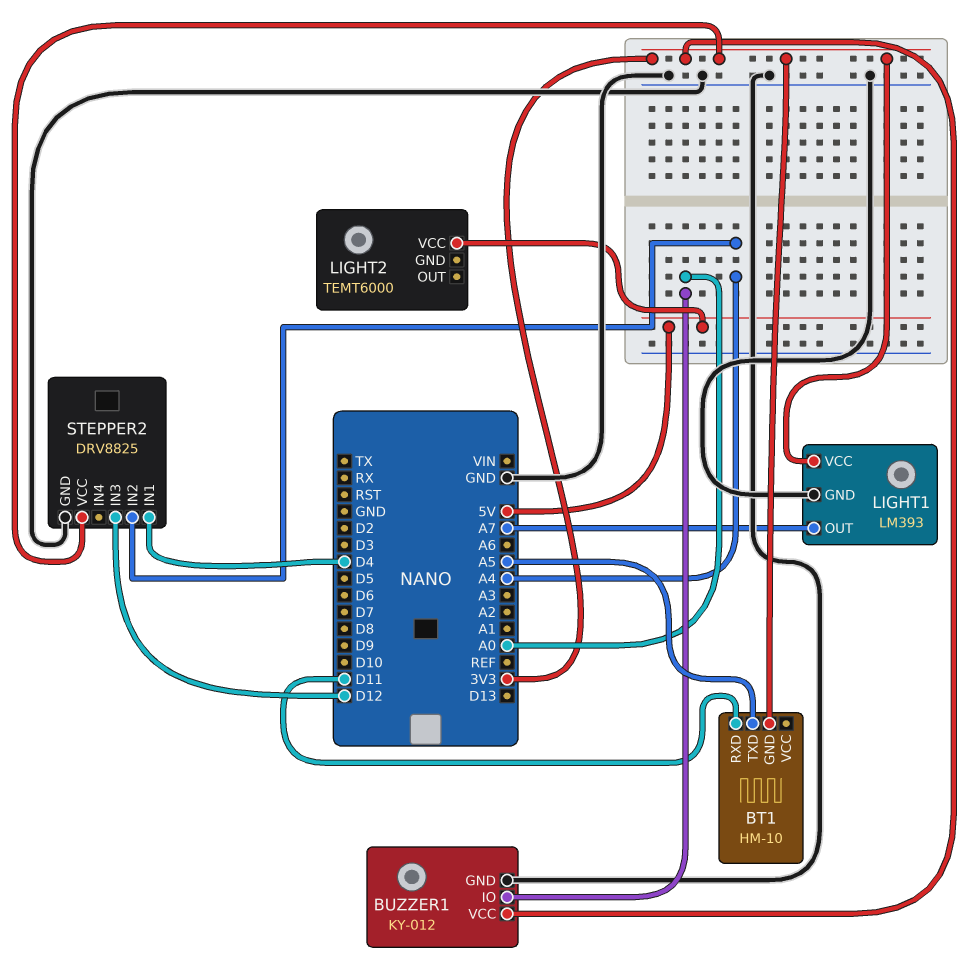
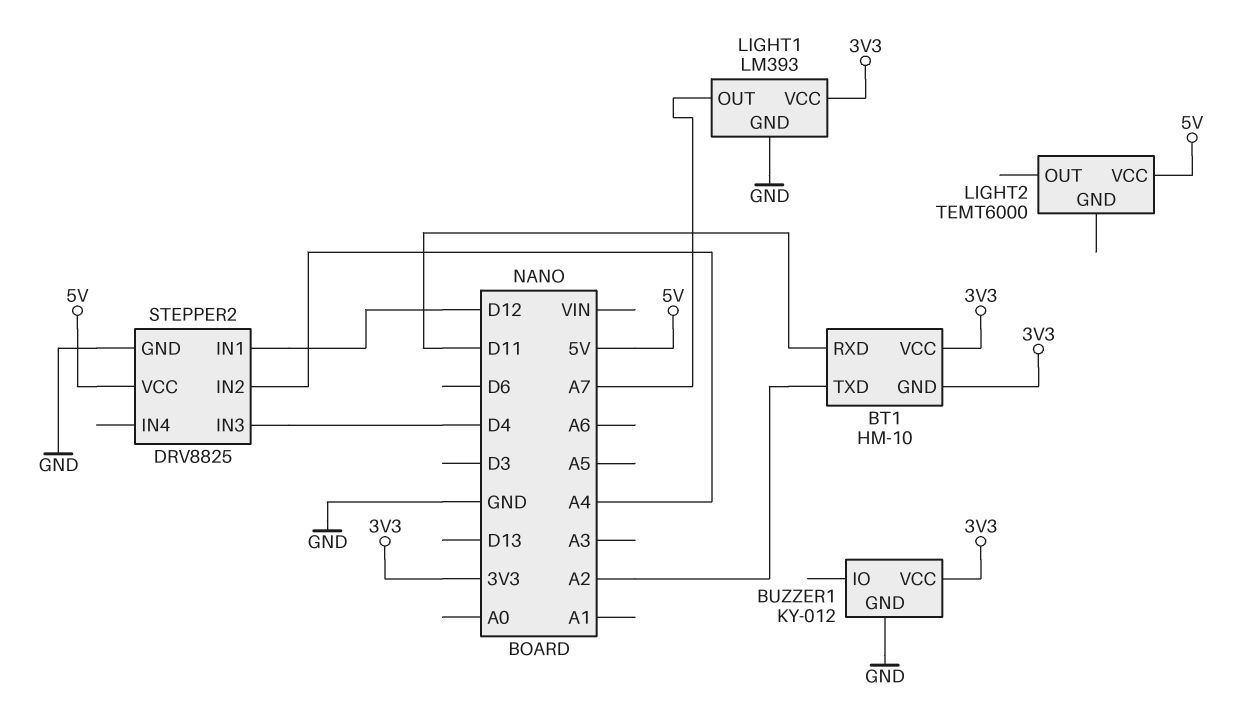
BT1 pin TXD: A5 -> A2
BT1 pin VCC: none -> 3V3
BUZZER1 pin IO: A0 -> none
STEPPER2 pin IN1: D4 -> D12
STEPPER2 pin IN3: D12 -> D4
STEPPER2 pin VCC: 3V3 -> 5V

